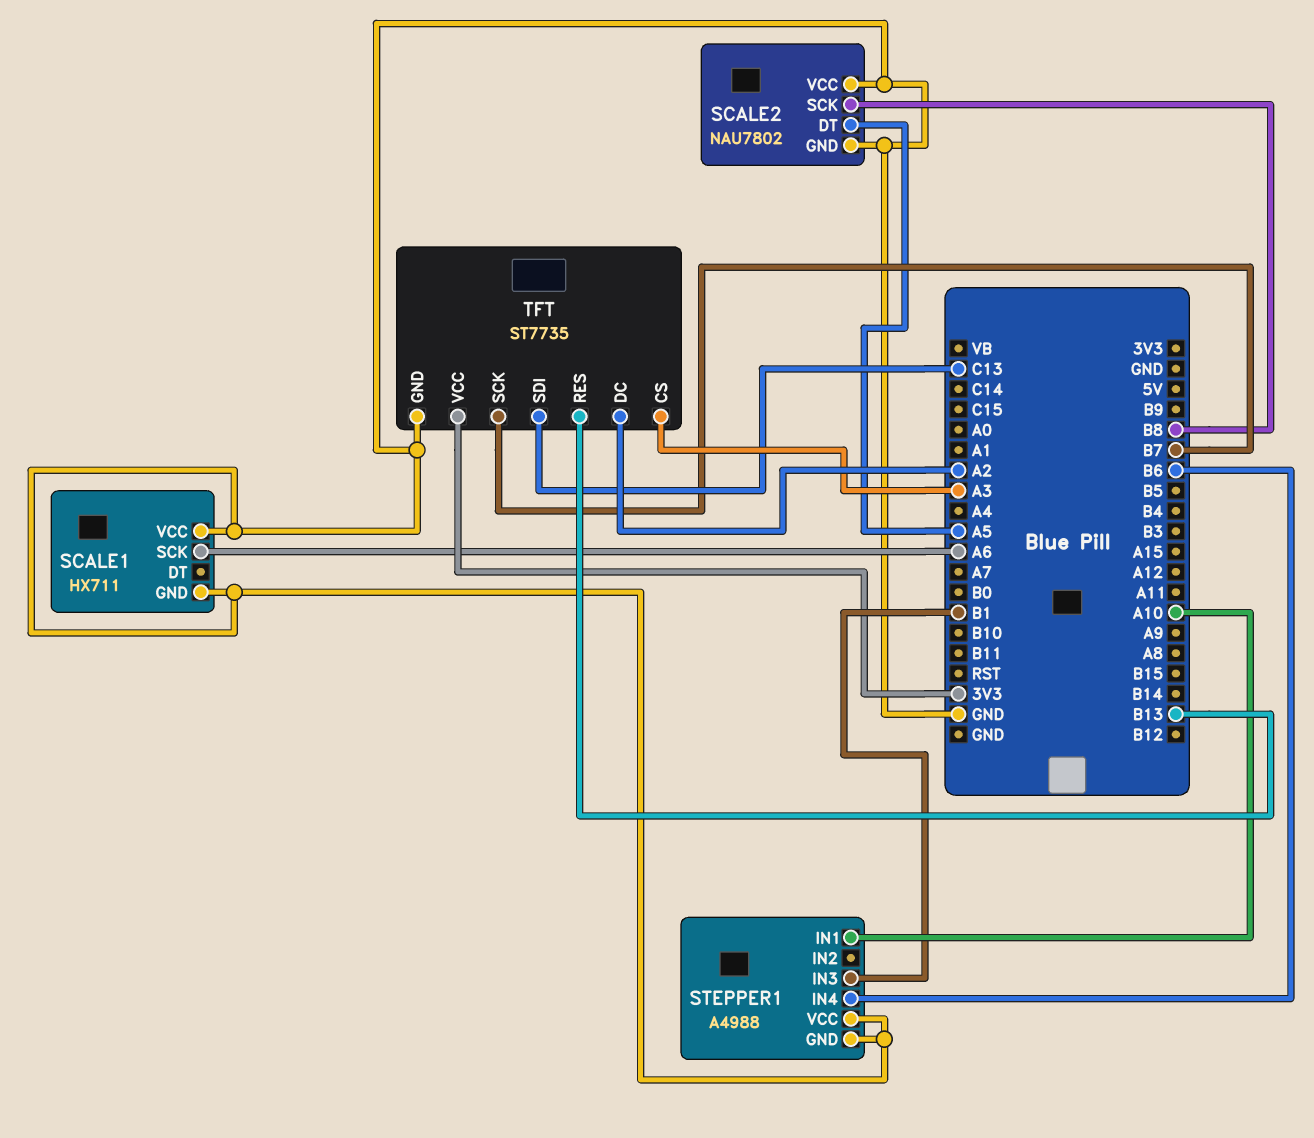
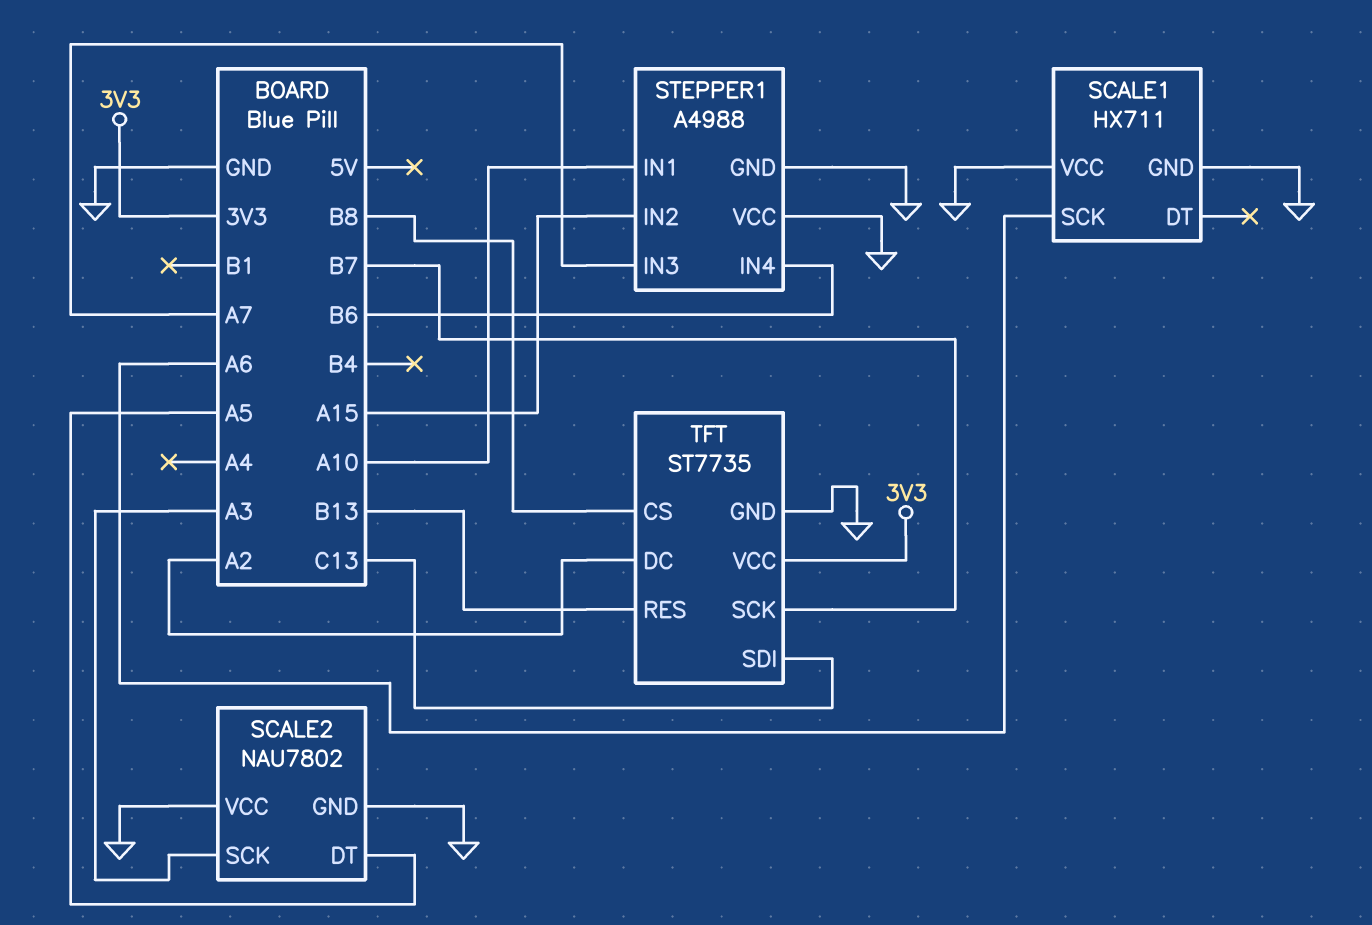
SCALE2 pin SCK: B8 -> A3
STEPPER1 pin IN2: none -> A15
STEPPER1 pin IN3: B1 -> A7
TFT pin CS: A3 -> B8

